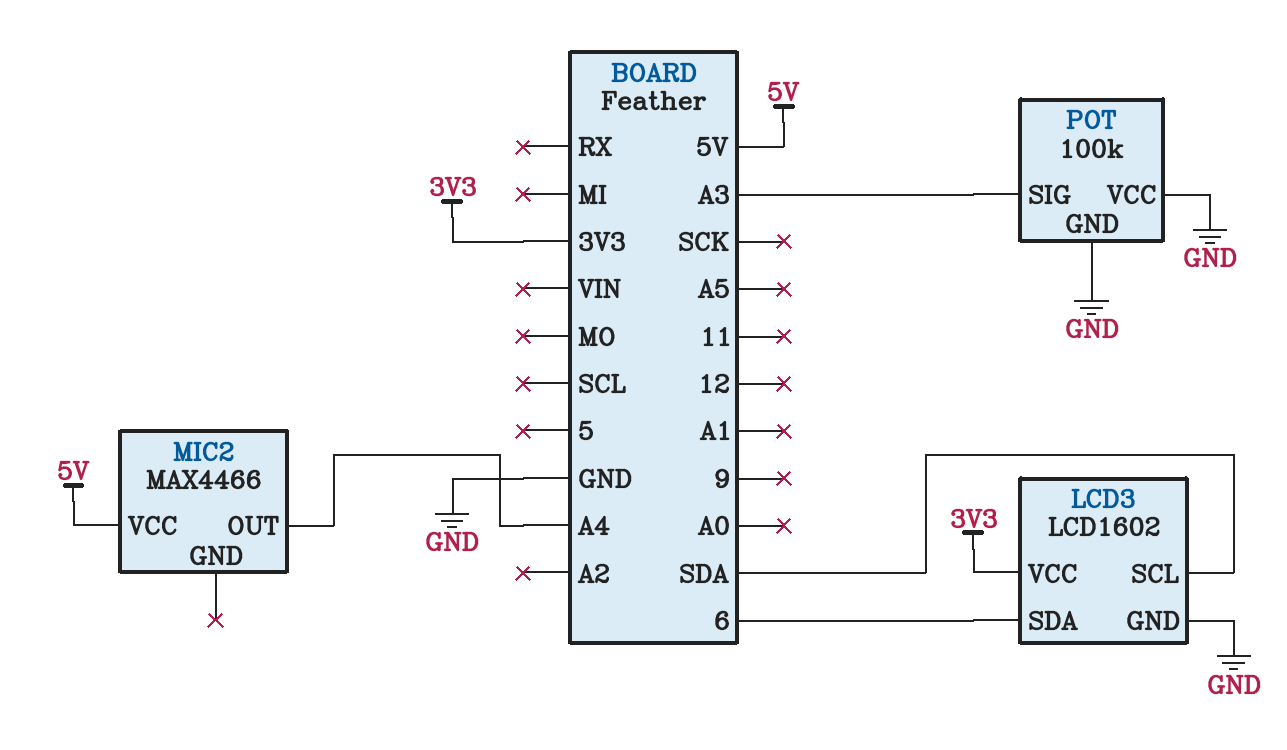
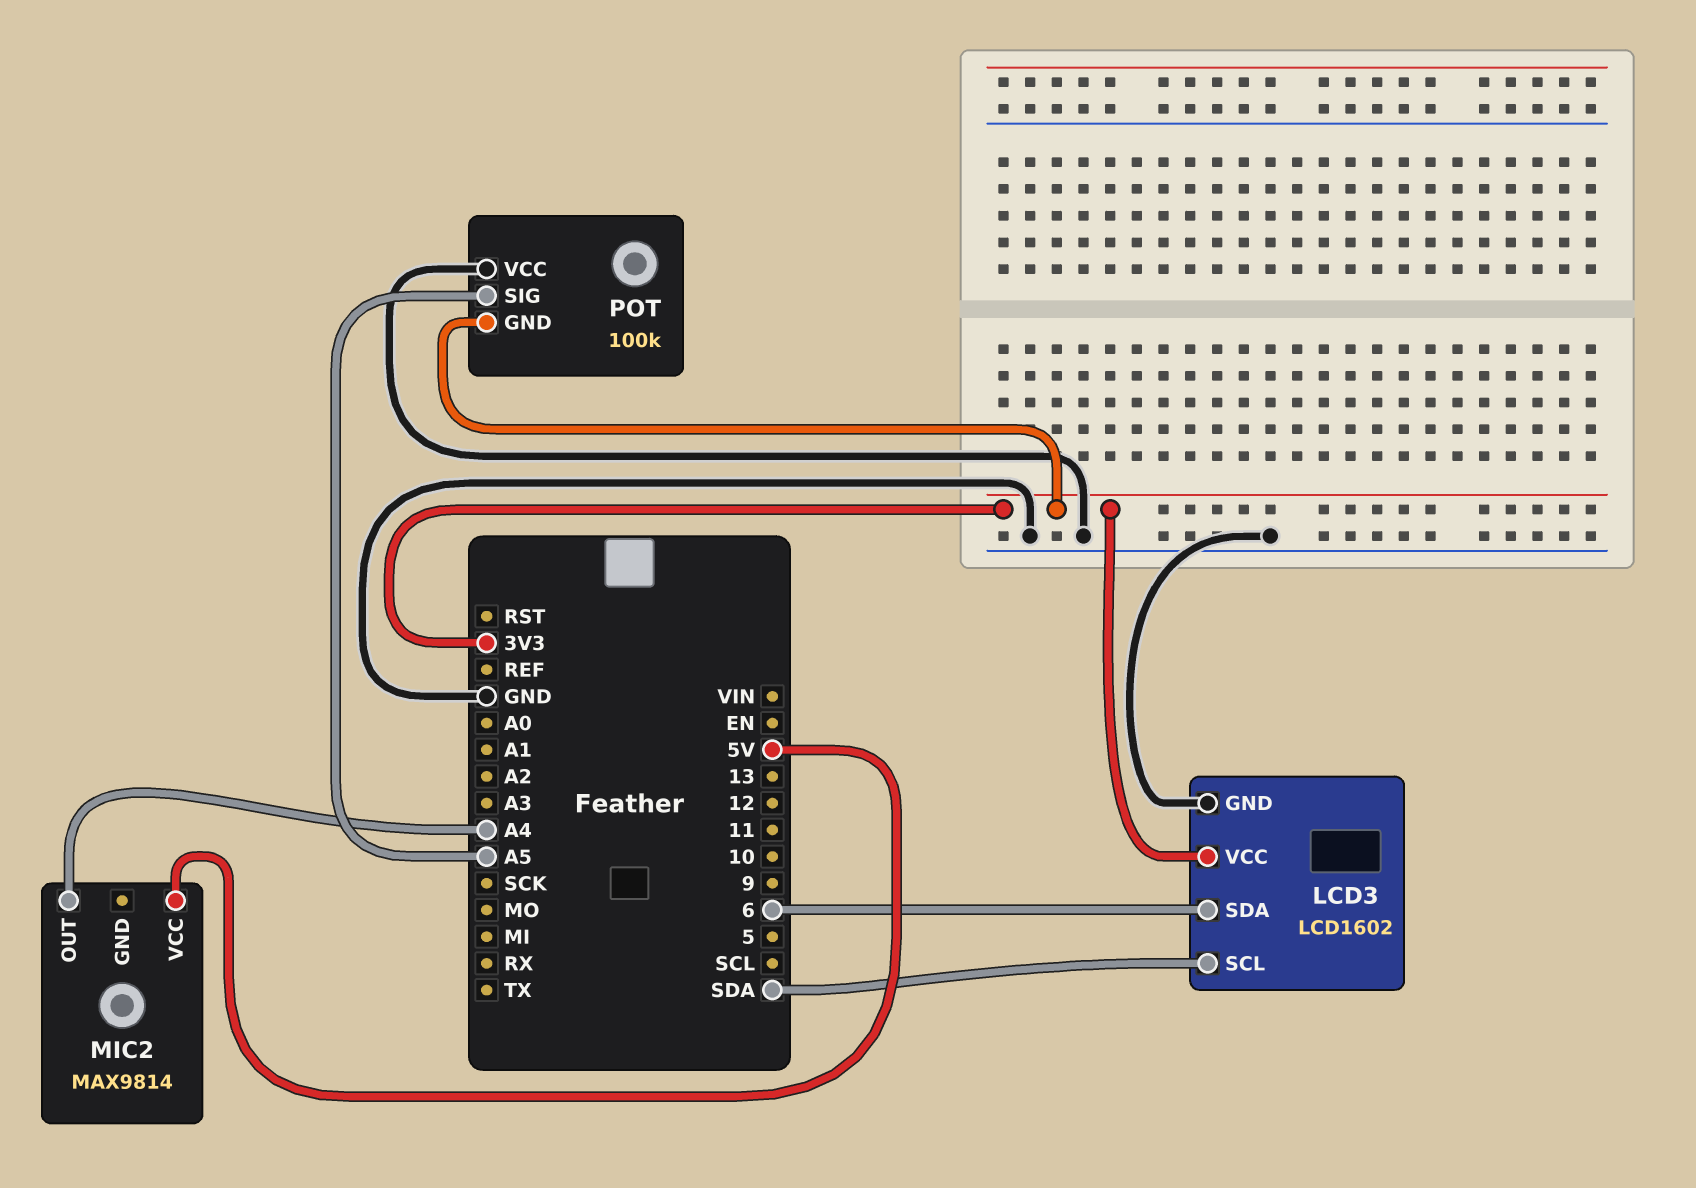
MIC2: MAX4466 -> MAX9814
POT pin GND: GND -> 3V3
POT pin SIG: A3 -> A5

